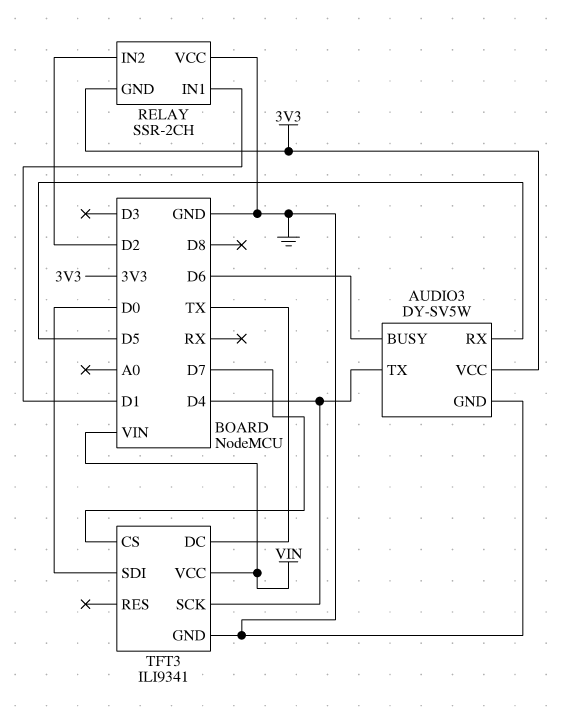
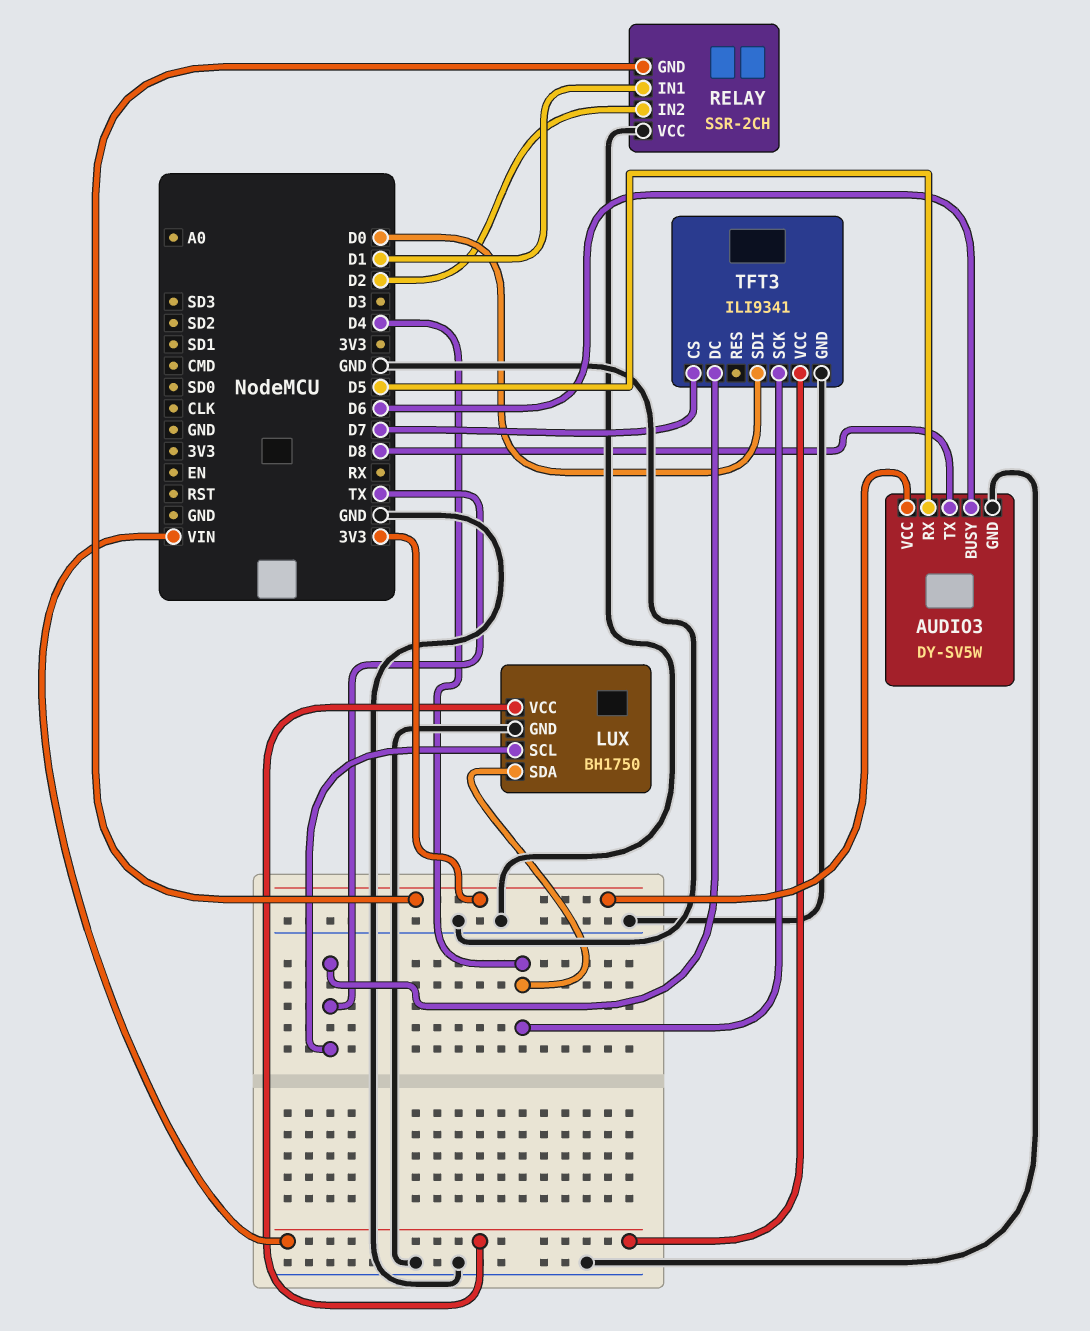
AUDIO3 pin TX: D4 -> D8
LUX: none -> BH1750
LUX pin GND: none -> GND
LUX pin SCL: none -> TX
LUX pin SDA: none -> D4
LUX pin VCC: none -> VIN

